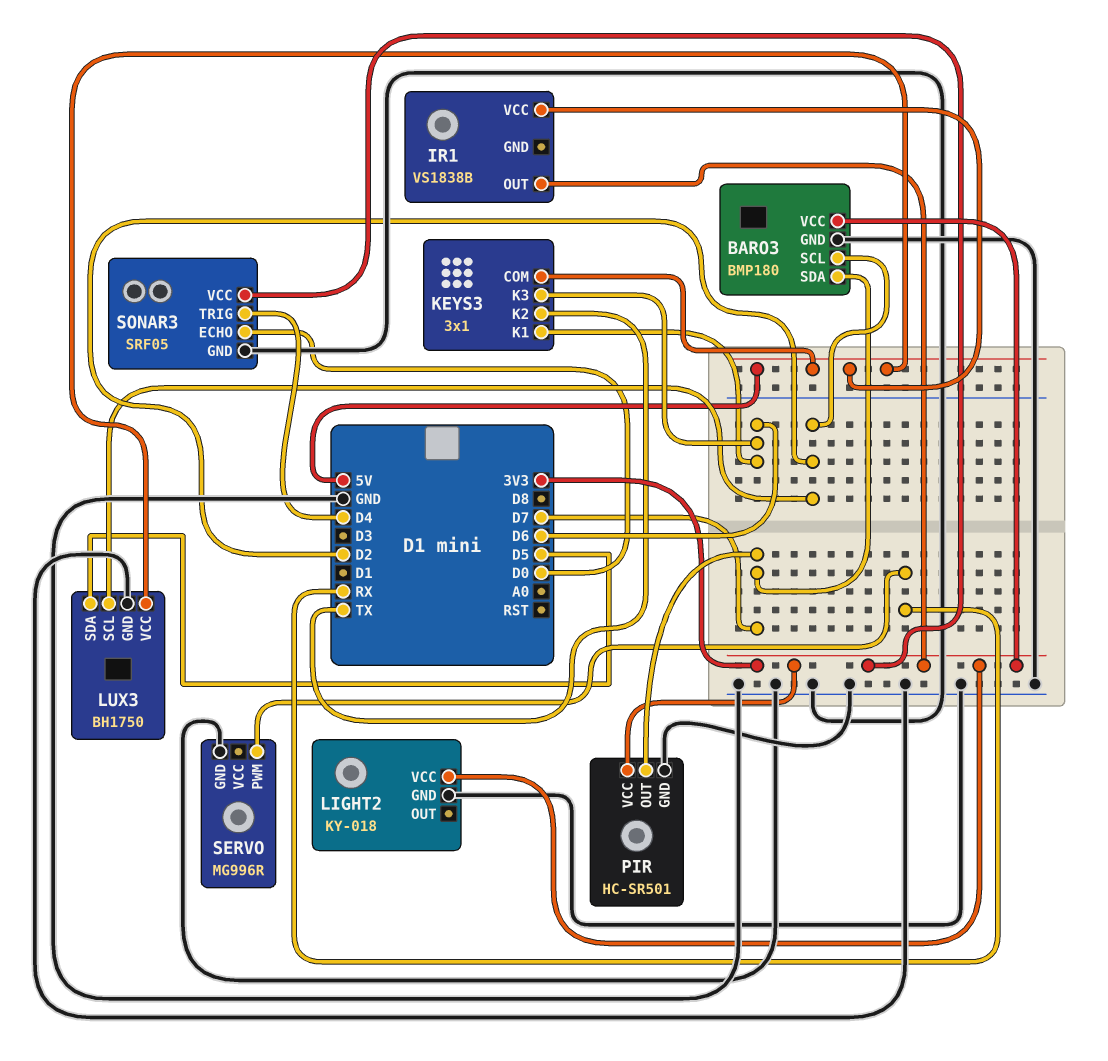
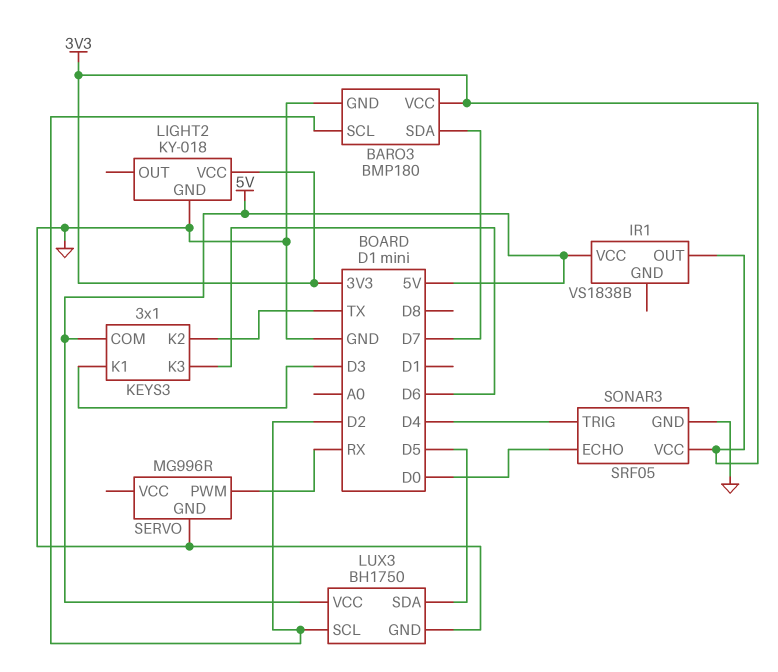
KEYS3 pin K1: D6 -> D3
PIR: HC-SR501 -> none
PIR pin GND: GND -> none
PIR pin OUT: D7 -> none
PIR pin VCC: 3V3 -> none

